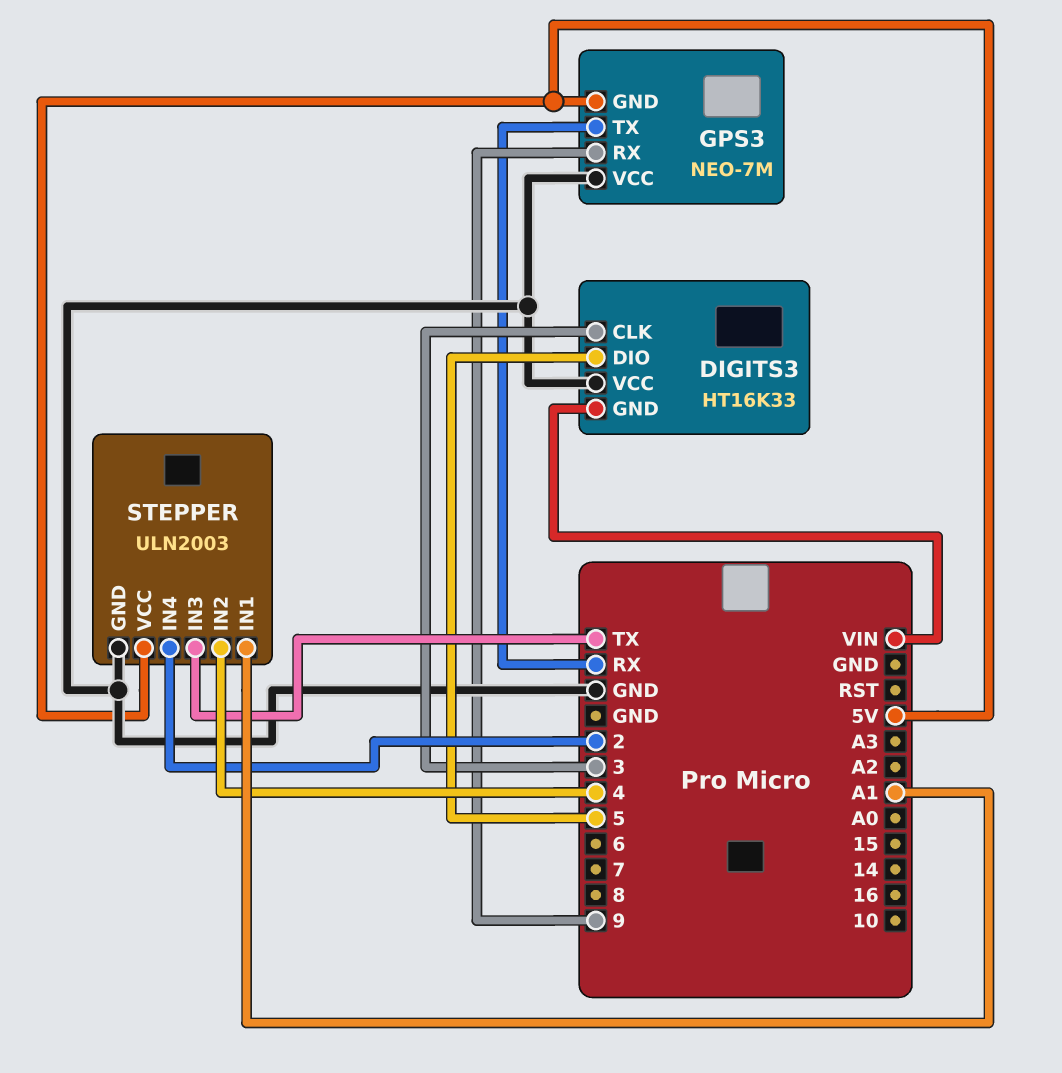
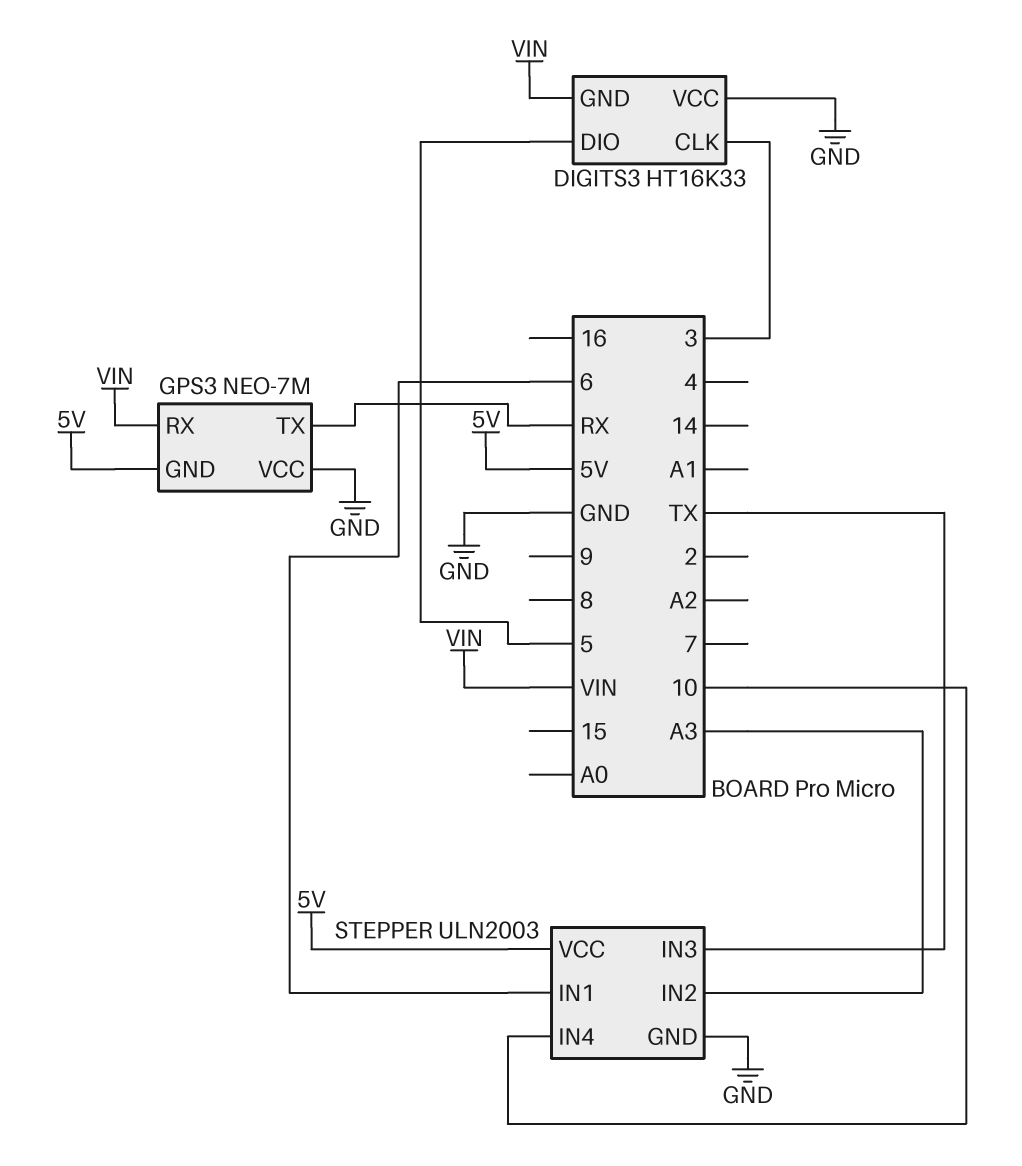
GPS3 pin RX: 9 -> VIN
STEPPER pin IN1: A1 -> 6
STEPPER pin IN2: 4 -> A3
STEPPER pin IN4: 2 -> 10

